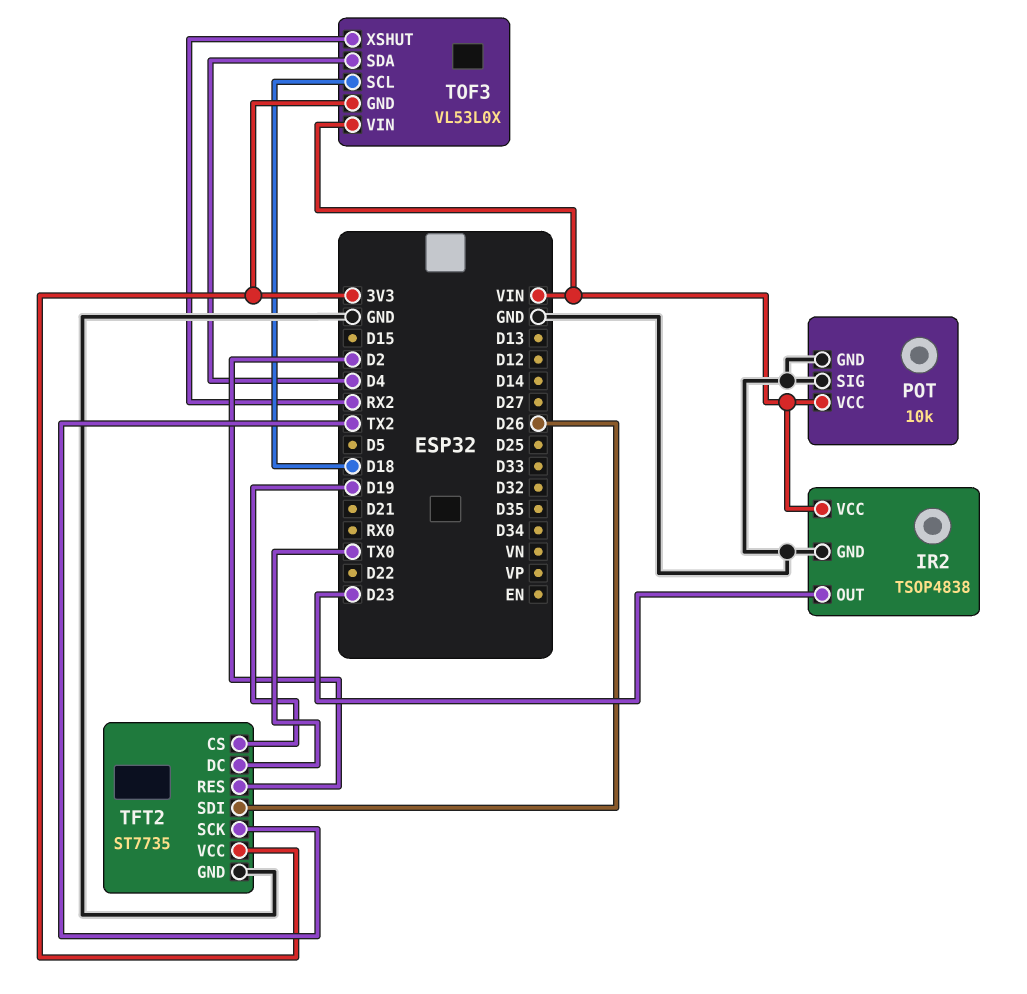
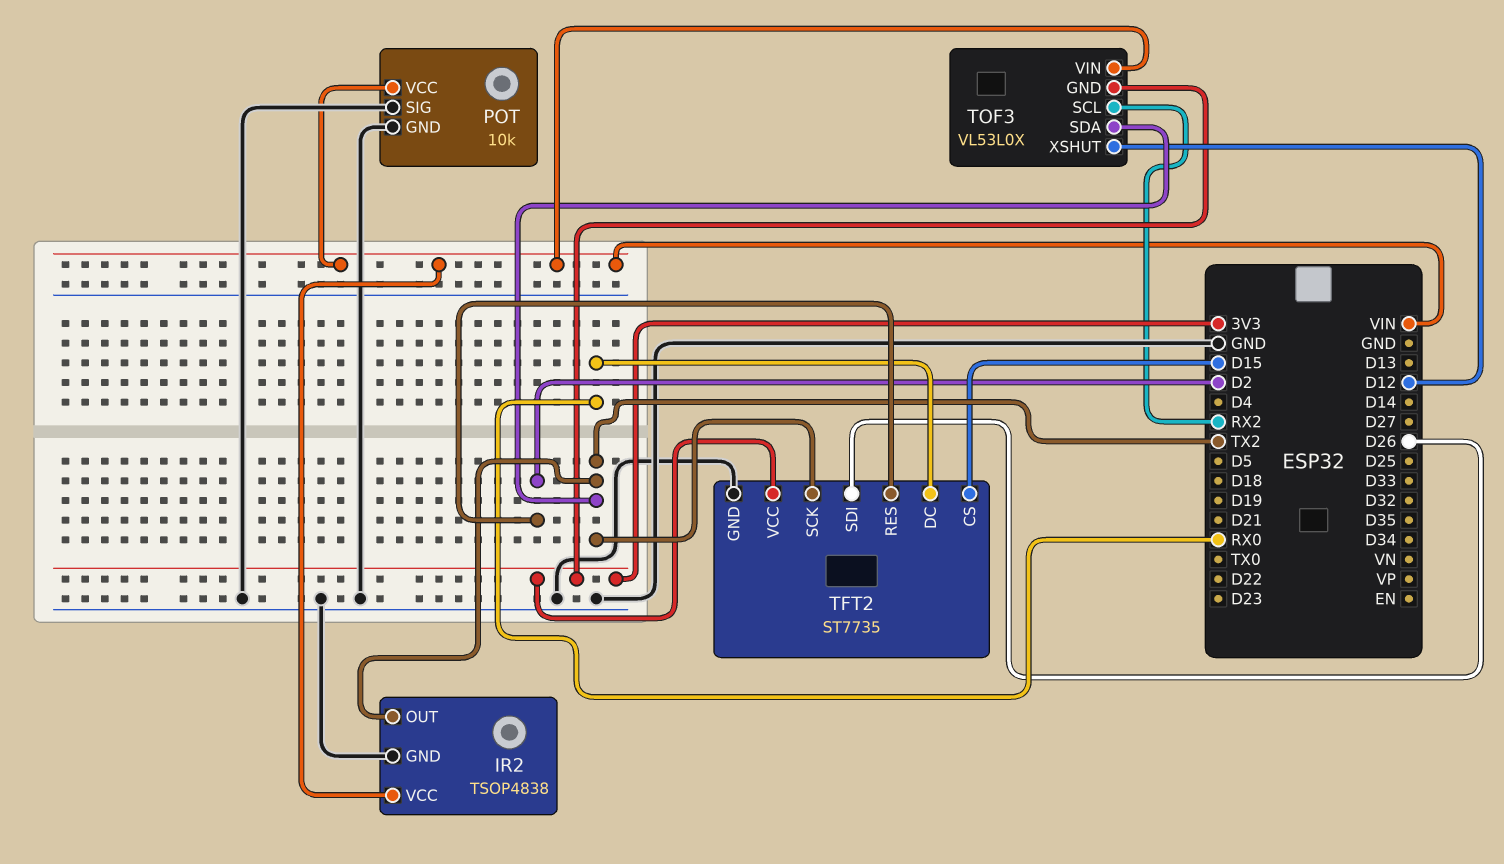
IR2 pin OUT: D23 -> TX2
TFT2 pin CS: D19 -> D15
TFT2 pin DC: TX0 -> RX0
TOF3 pin SCL: D18 -> RX2
TOF3 pin SDA: D4 -> TX2
TOF3 pin XSHUT: RX2 -> D12

